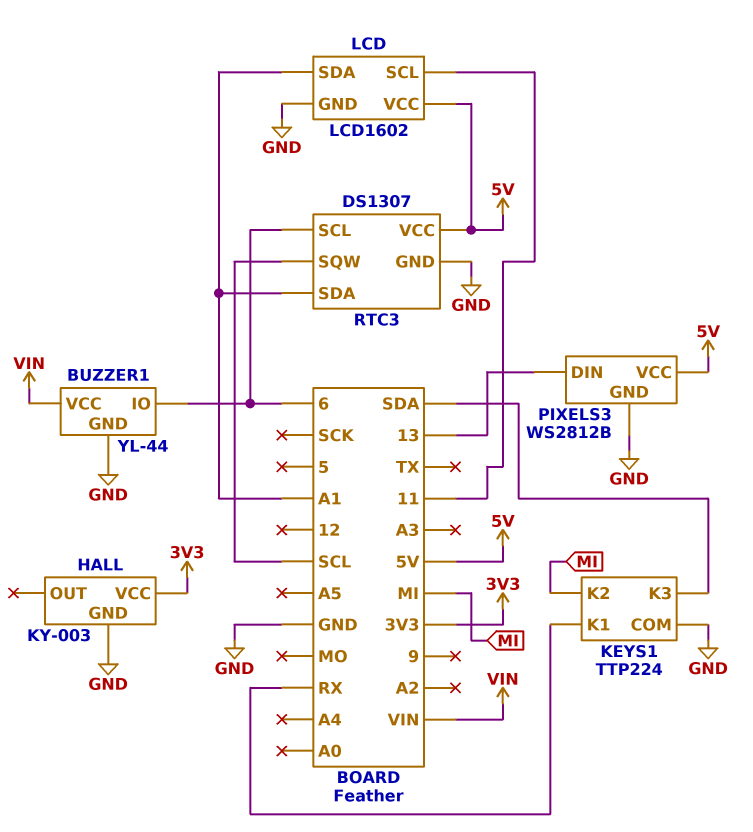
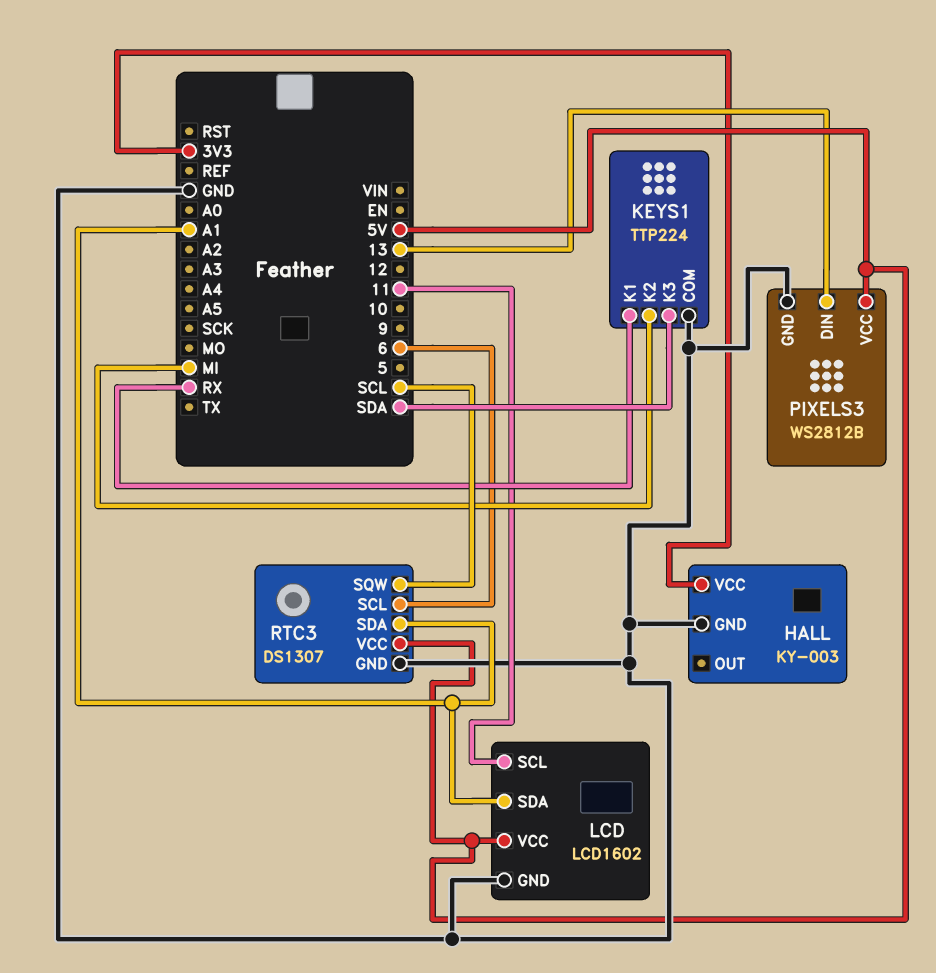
BUZZER1: YL-44 -> none
BUZZER1 pin GND: GND -> none
BUZZER1 pin IO: 6 -> none
BUZZER1 pin VCC: VIN -> none

